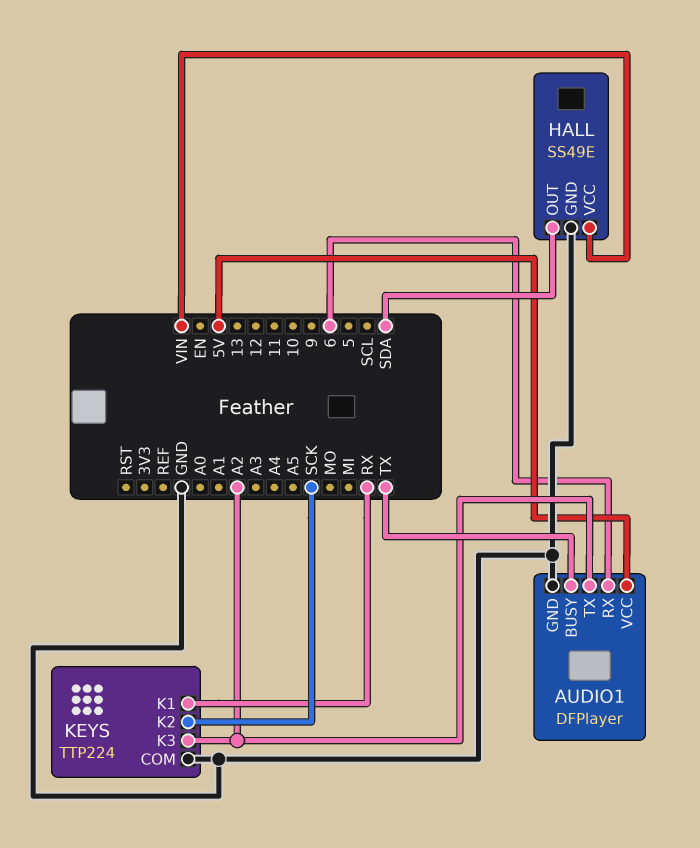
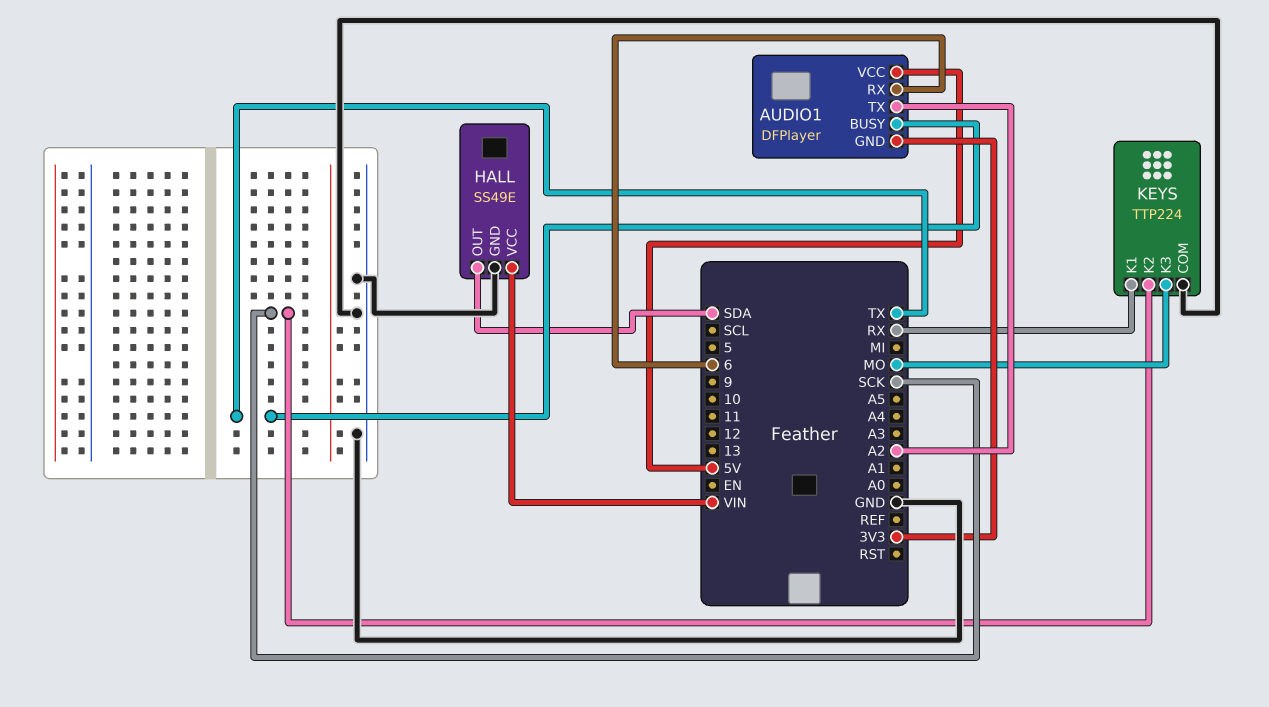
AUDIO1 pin GND: GND -> 3V3
KEYS pin K3: A2 -> MO

